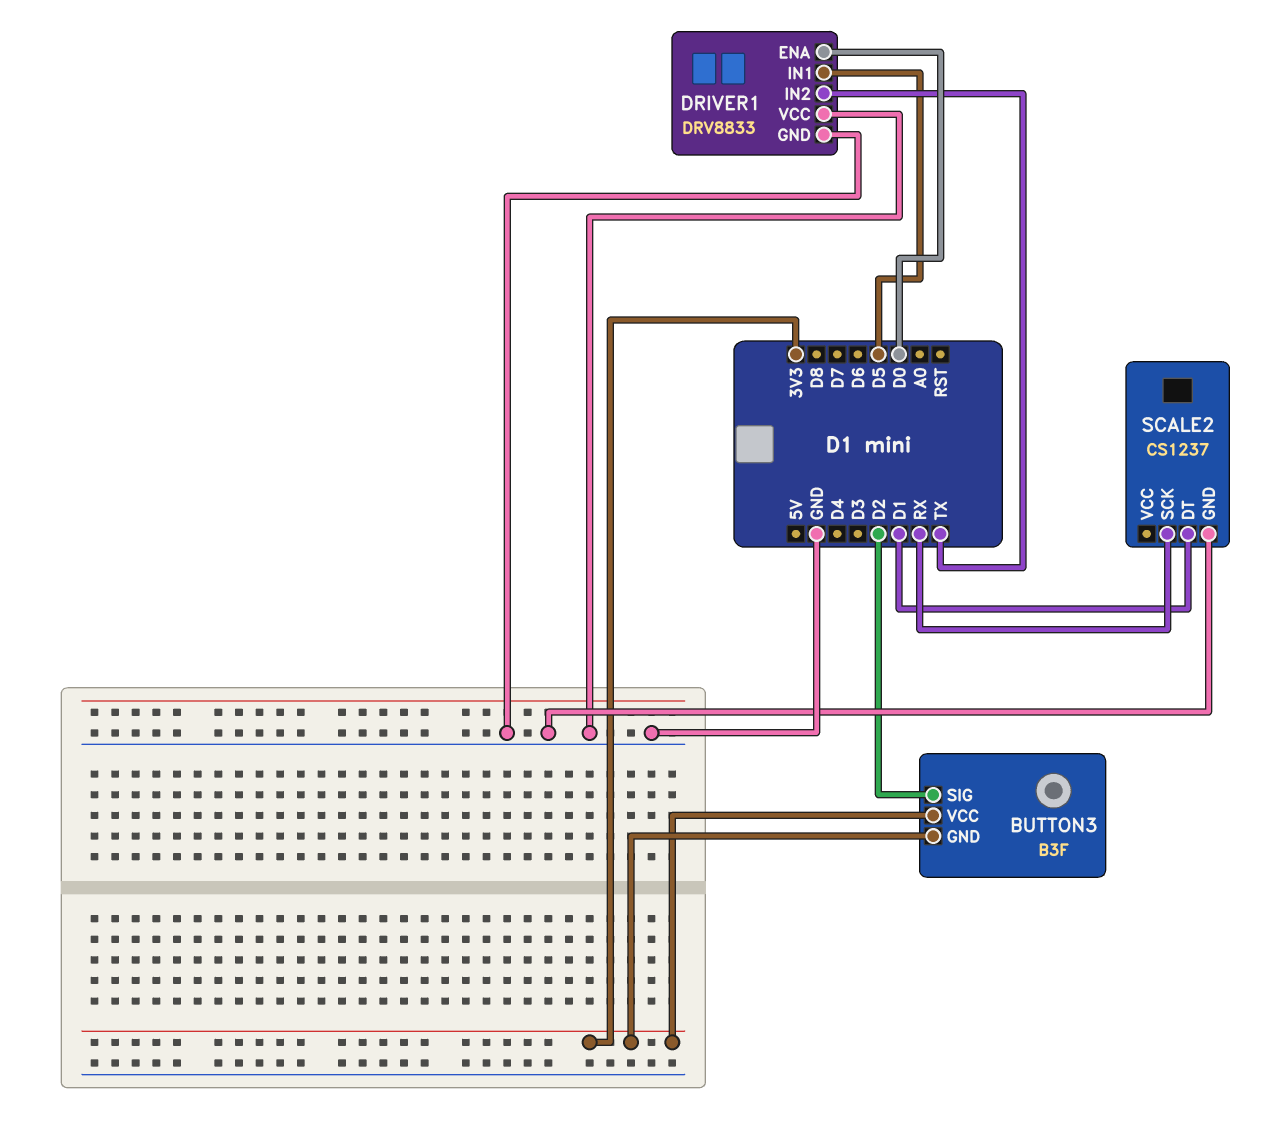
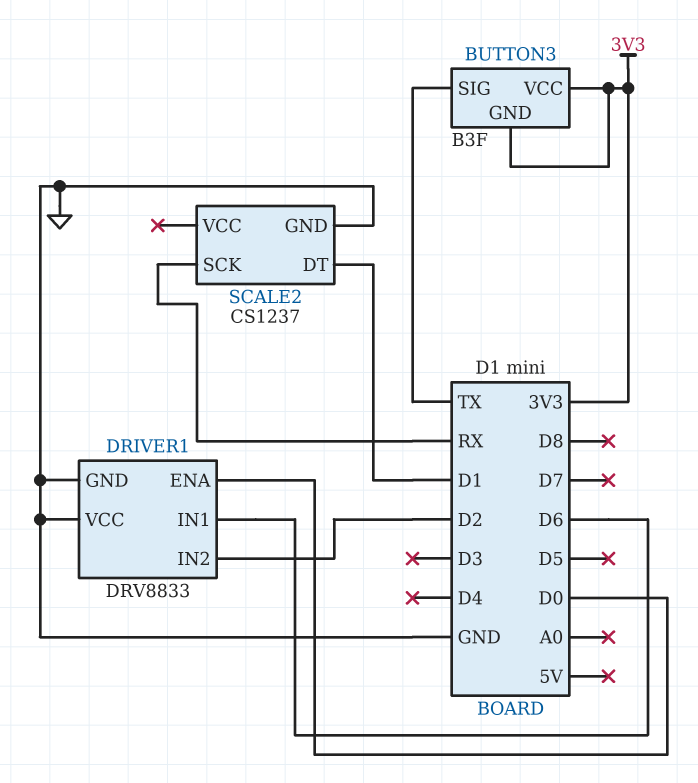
BUTTON3 pin SIG: D2 -> TX
DRIVER1 pin IN1: D5 -> D6
DRIVER1 pin IN2: TX -> D2

